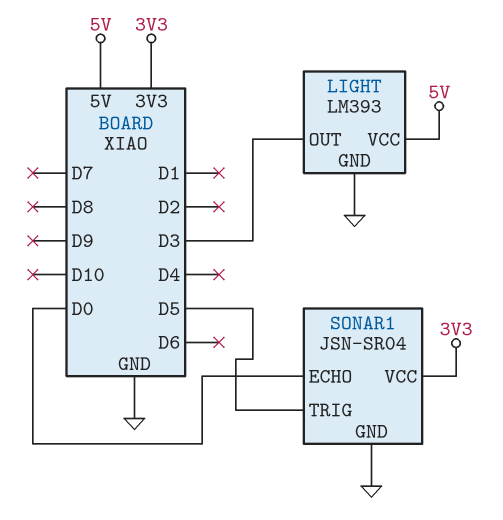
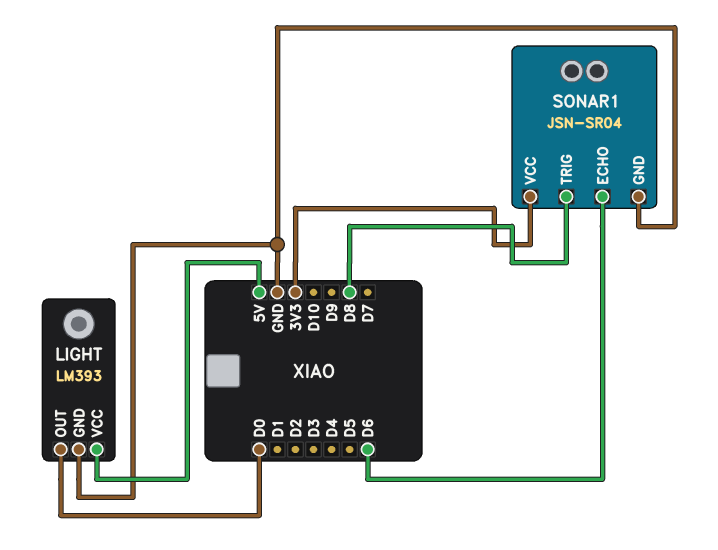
LIGHT pin OUT: D3 -> D0
SONAR1 pin ECHO: D0 -> D6
SONAR1 pin TRIG: D5 -> D8

